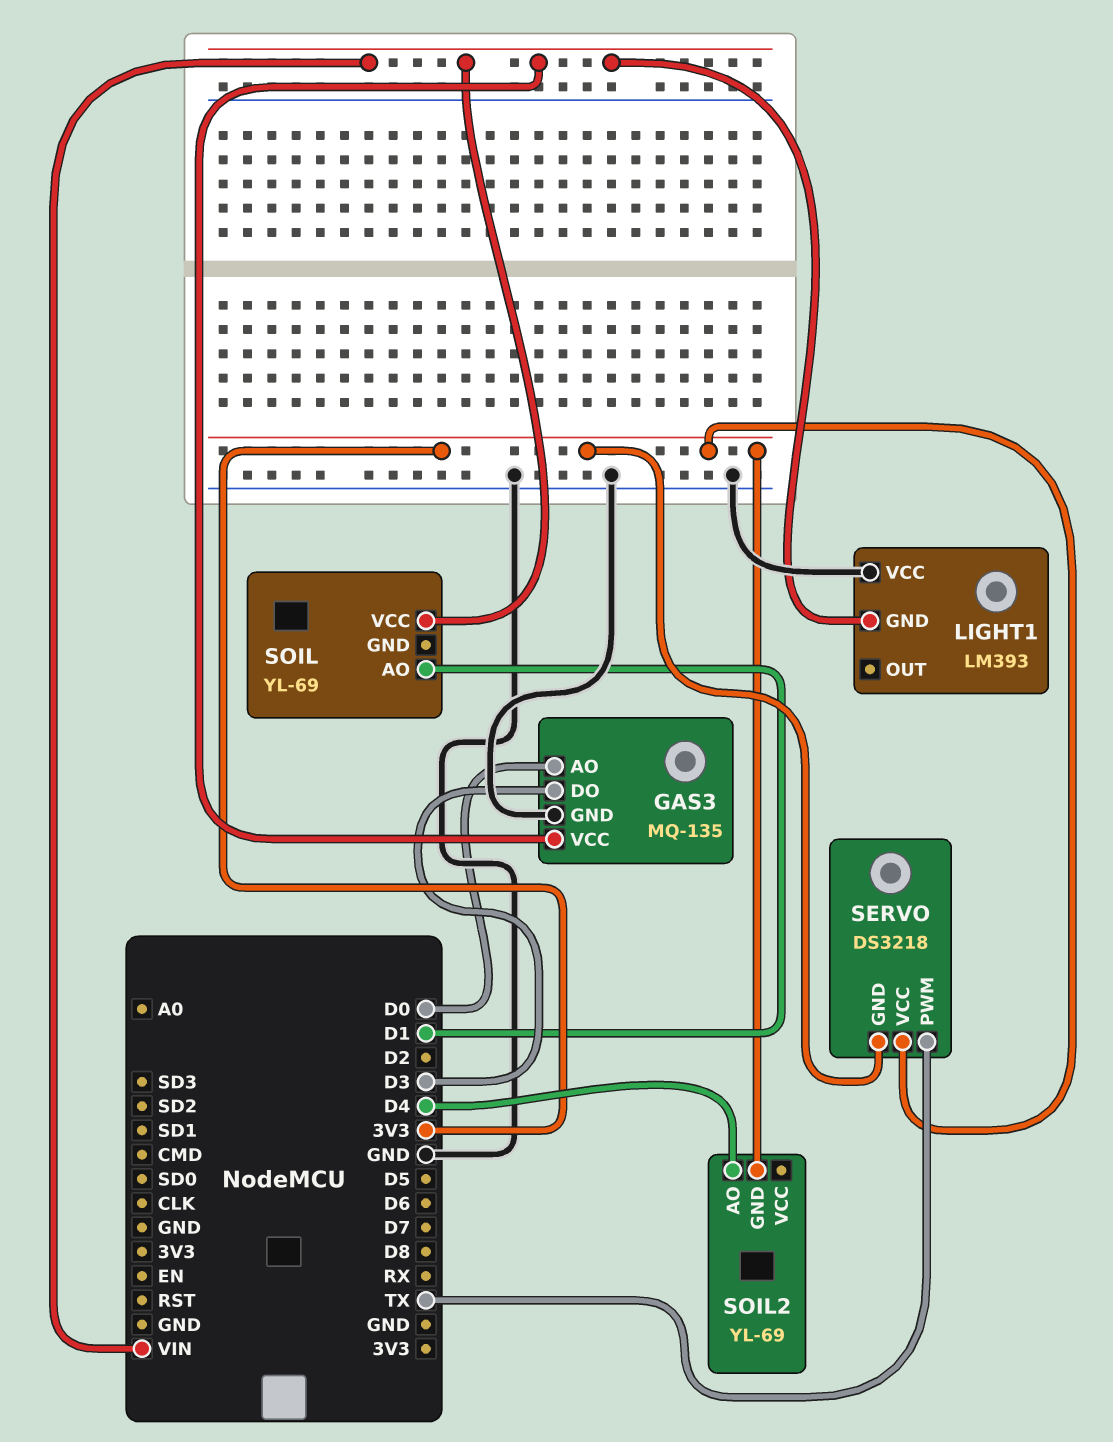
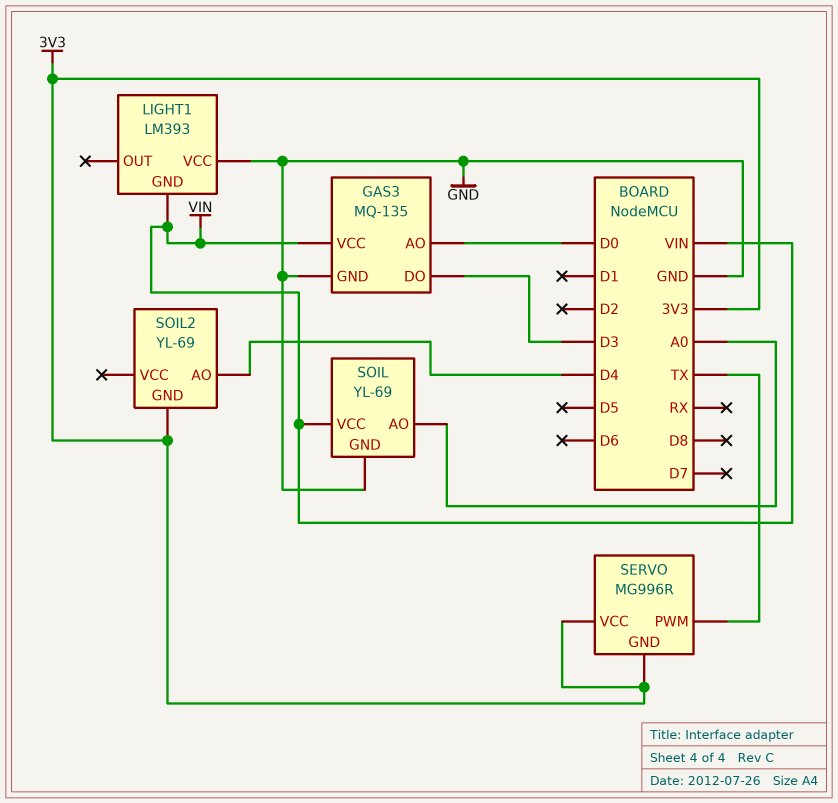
SERVO: DS3218 -> MG996R
SOIL pin AO: D1 -> A0
SOIL pin GND: none -> GND

